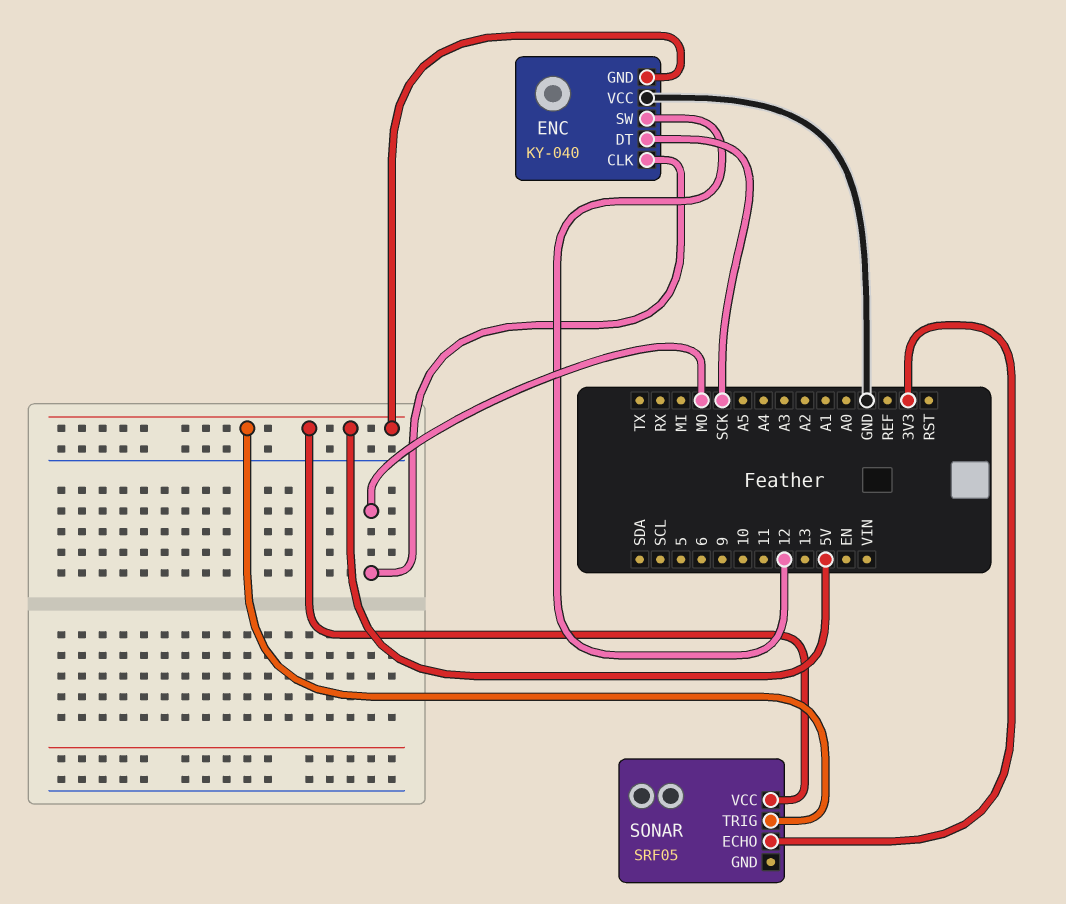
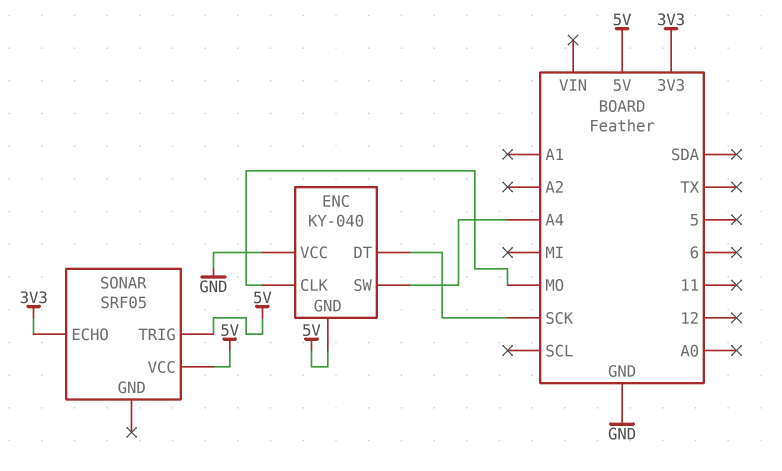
ENC pin SW: 12 -> A4

